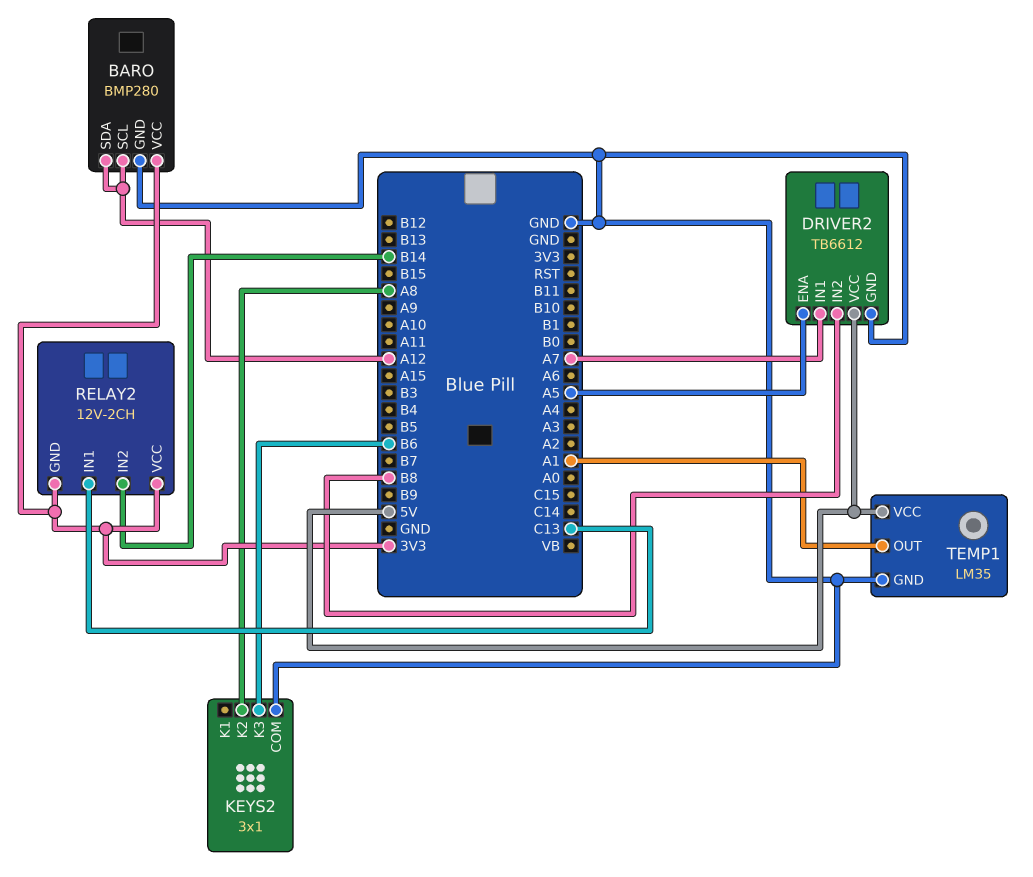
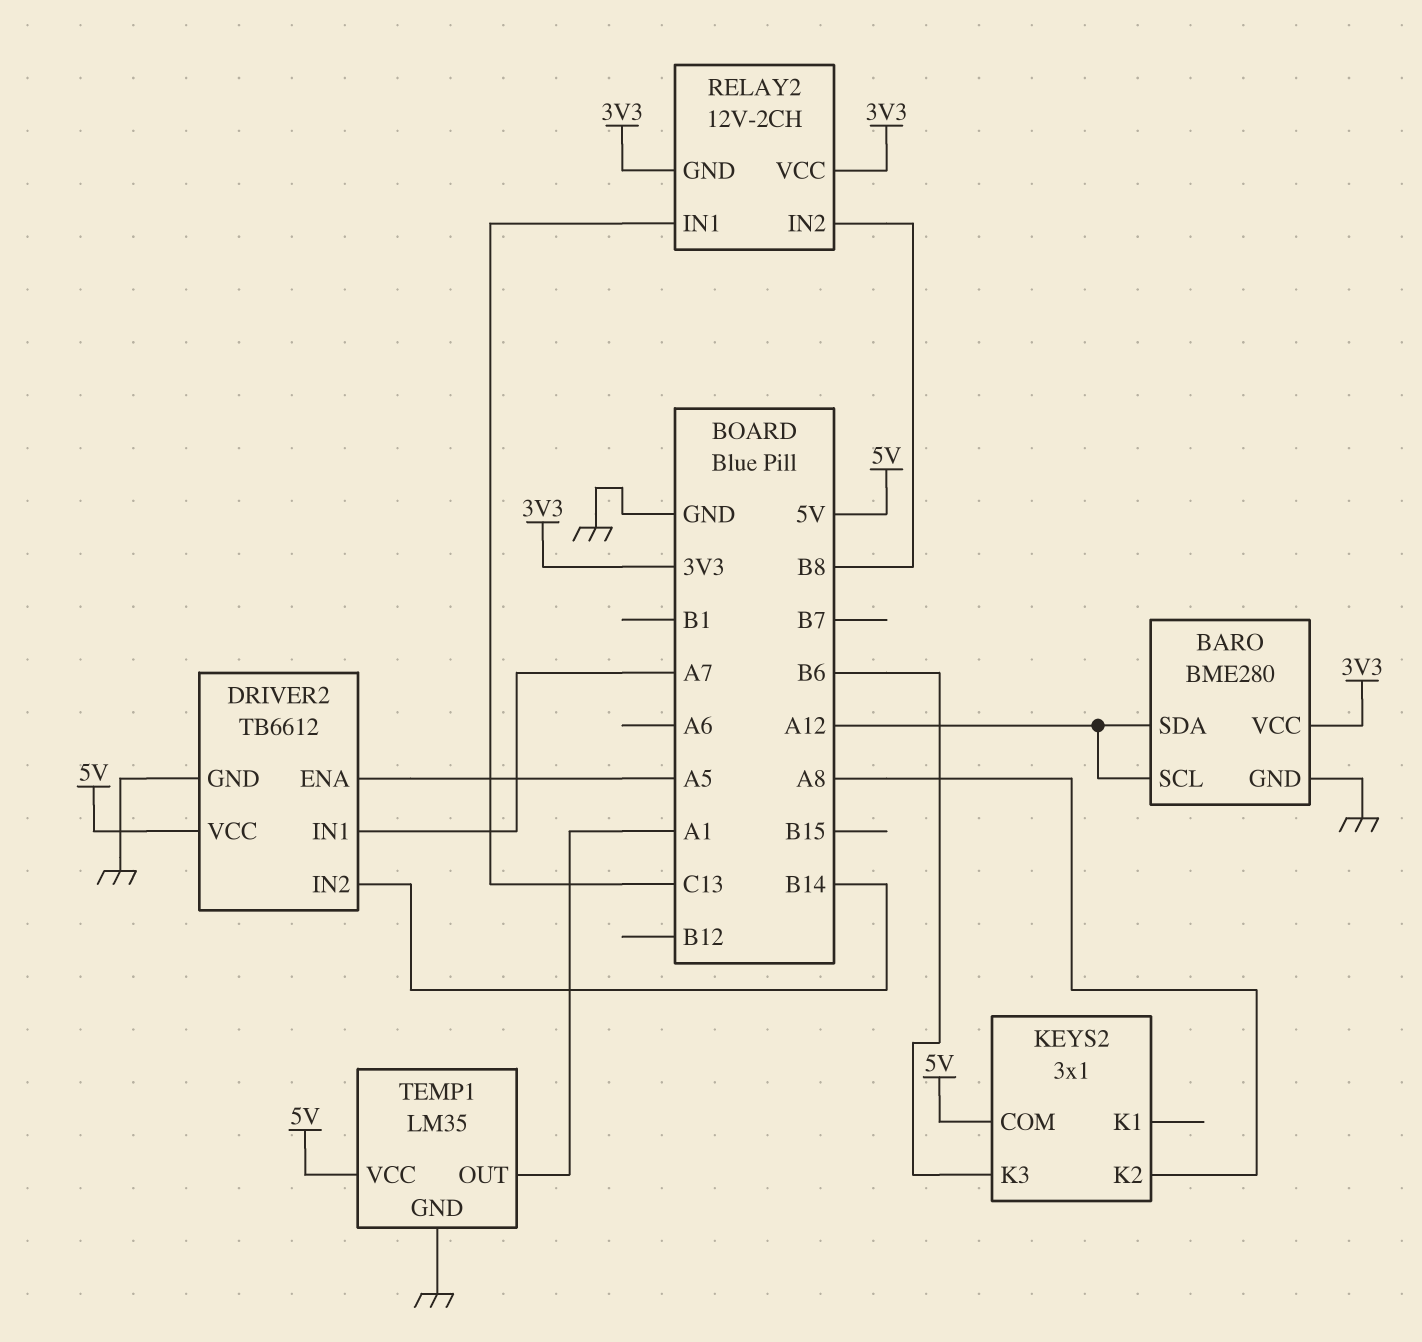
BARO: BMP280 -> BME280
DRIVER2 pin IN2: B8 -> B14
KEYS2 pin COM: GND -> 5V
RELAY2 pin IN2: B14 -> B8

